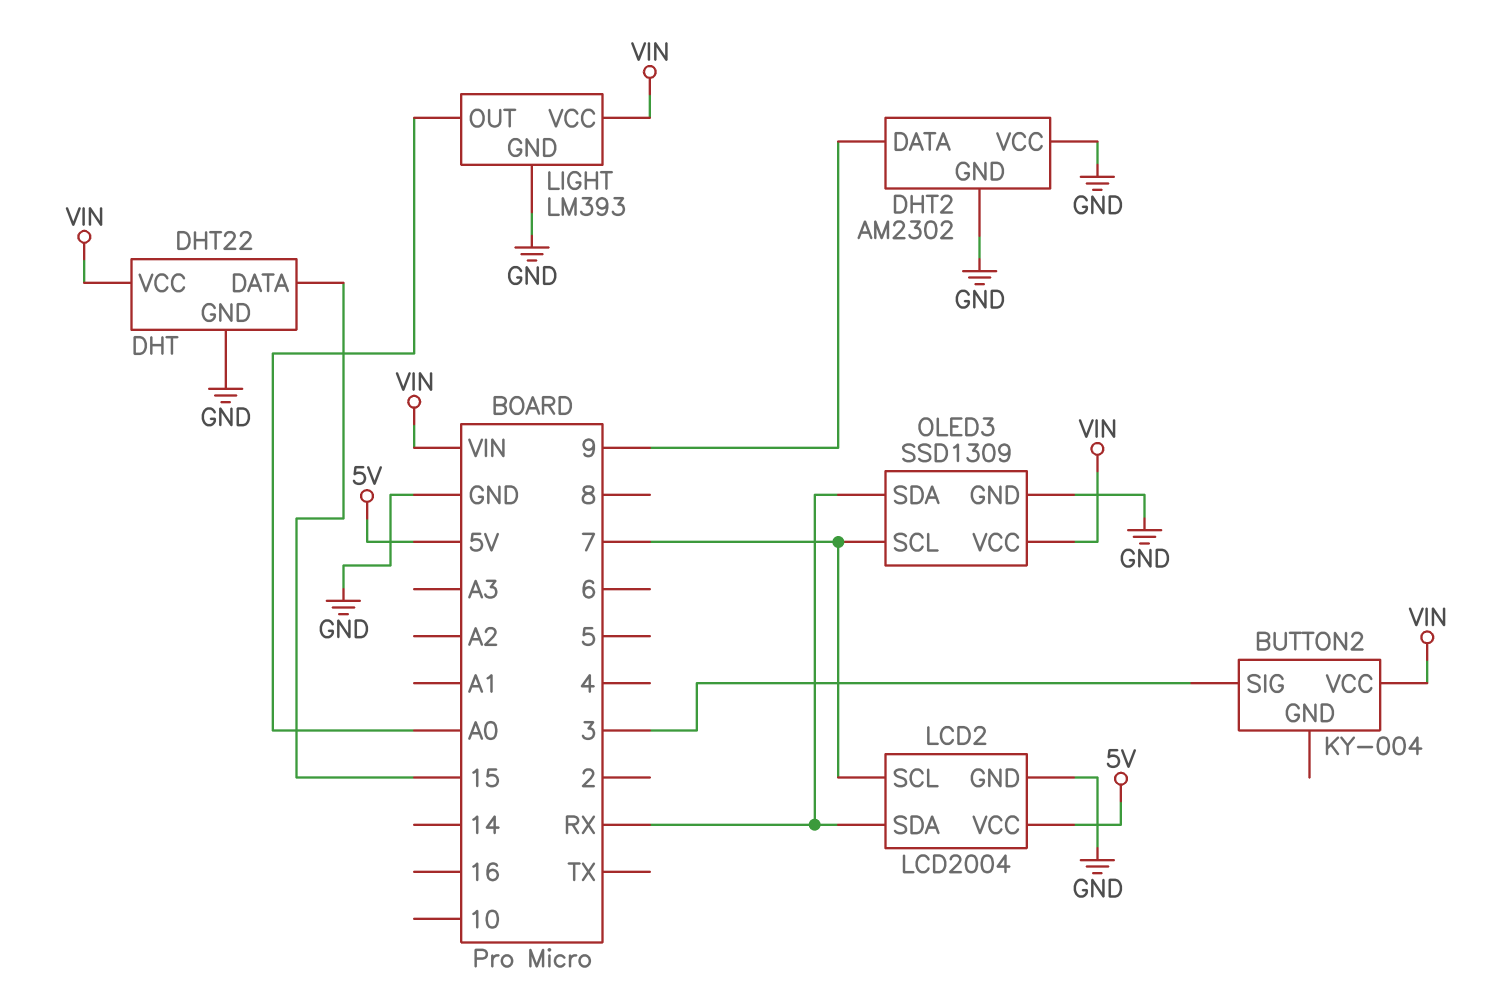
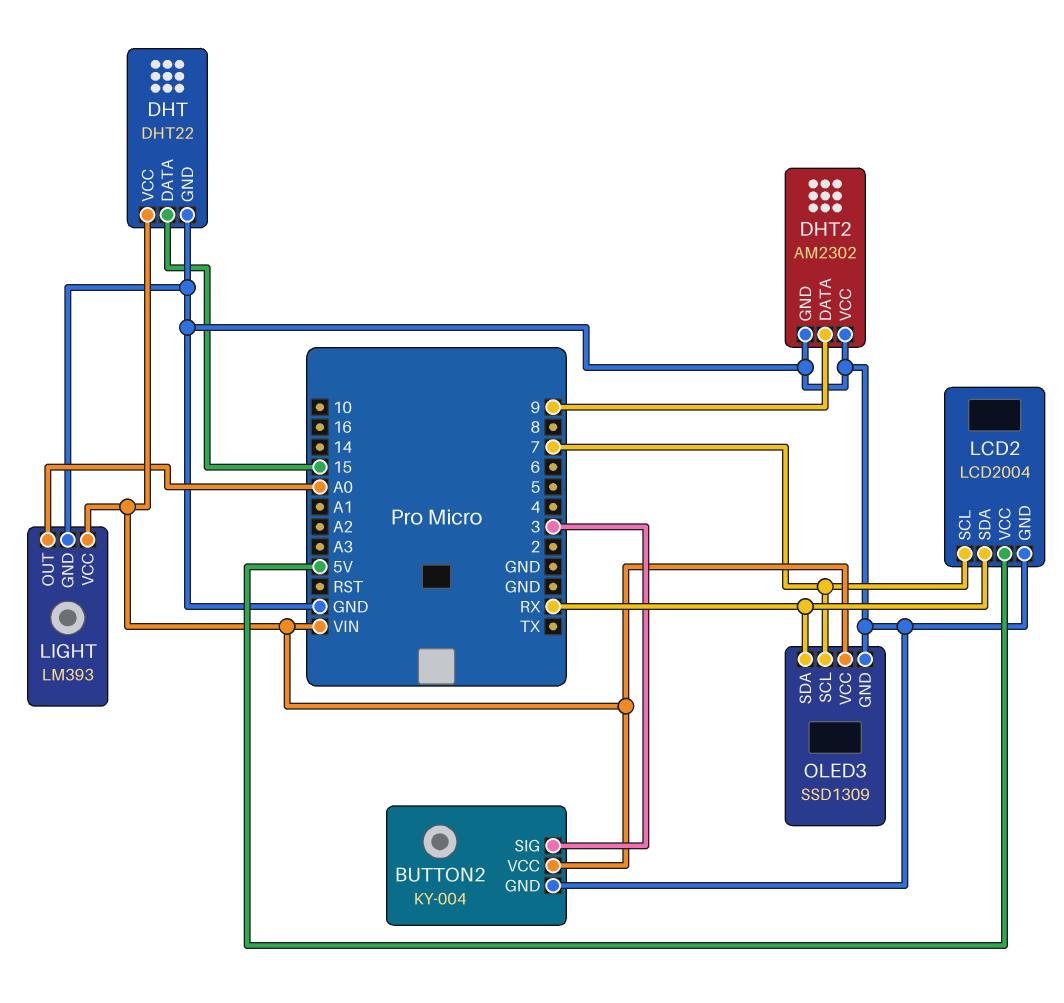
BUTTON2 pin GND: none -> GND

